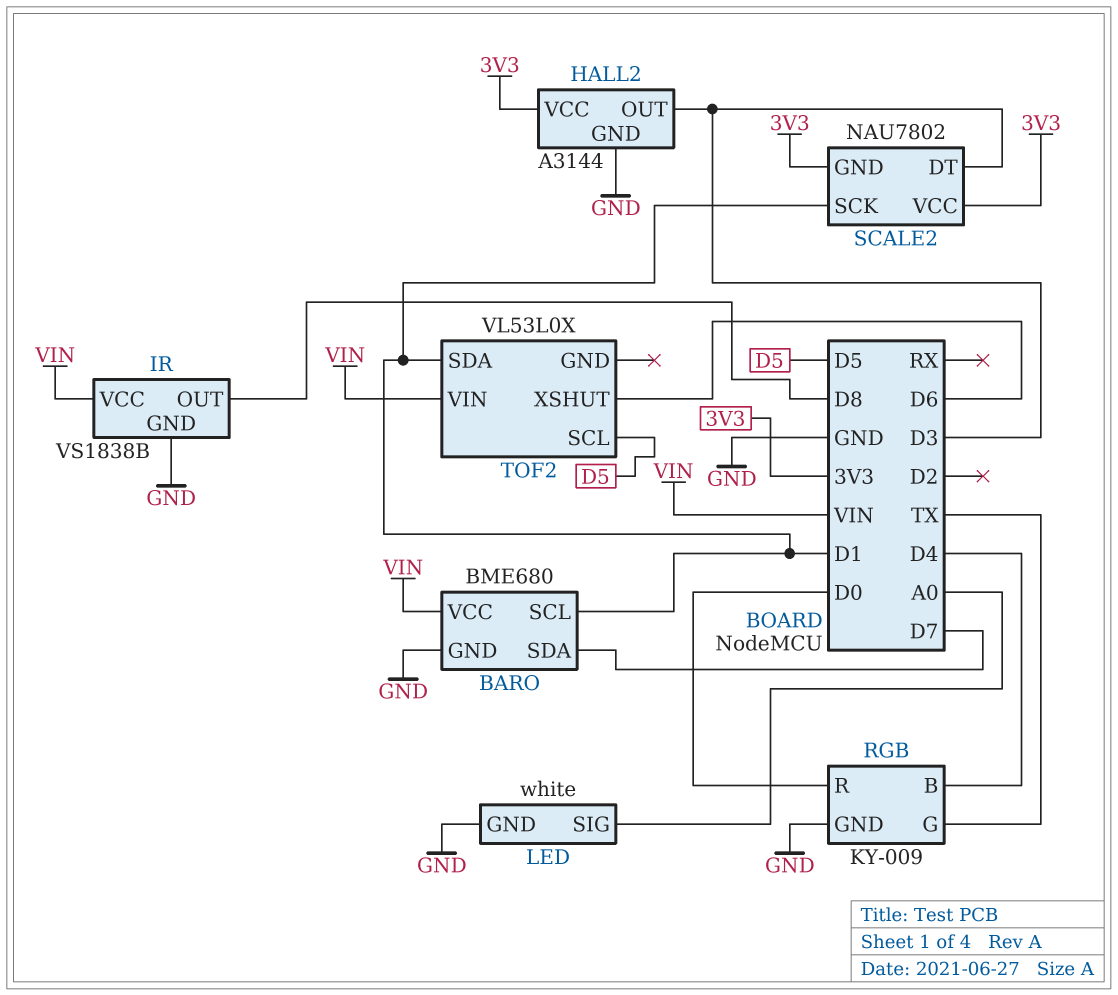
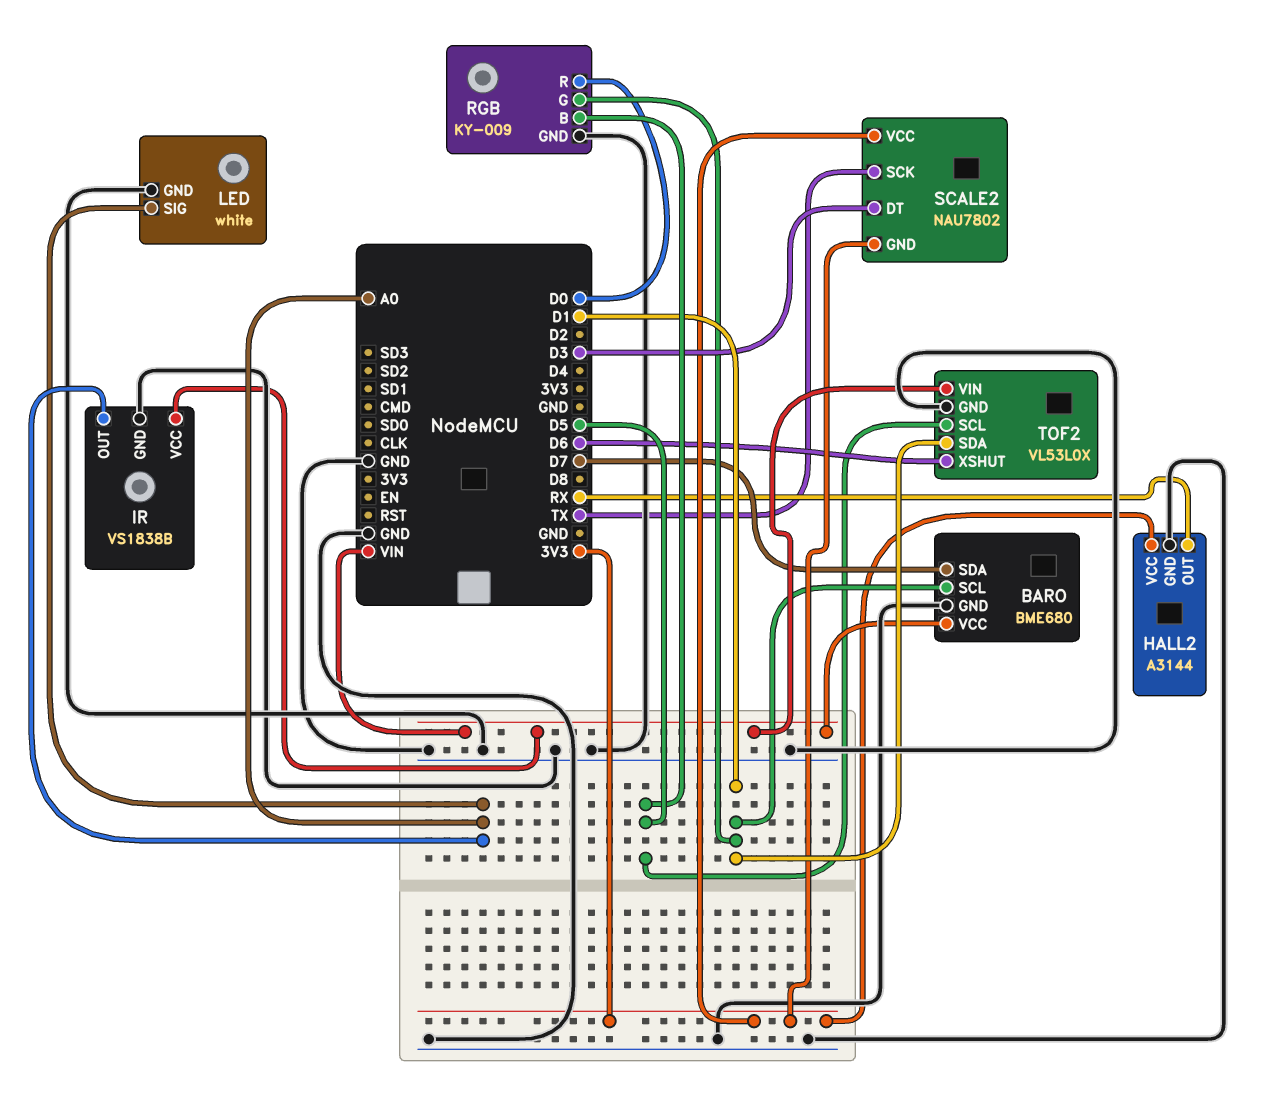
HALL2 pin OUT: D3 -> RX
IR pin OUT: D8 -> A0
RGB pin B: D4 -> D5
RGB pin G: TX -> D1
SCALE2 pin SCK: D1 -> TX
TOF2 pin GND: none -> GND

